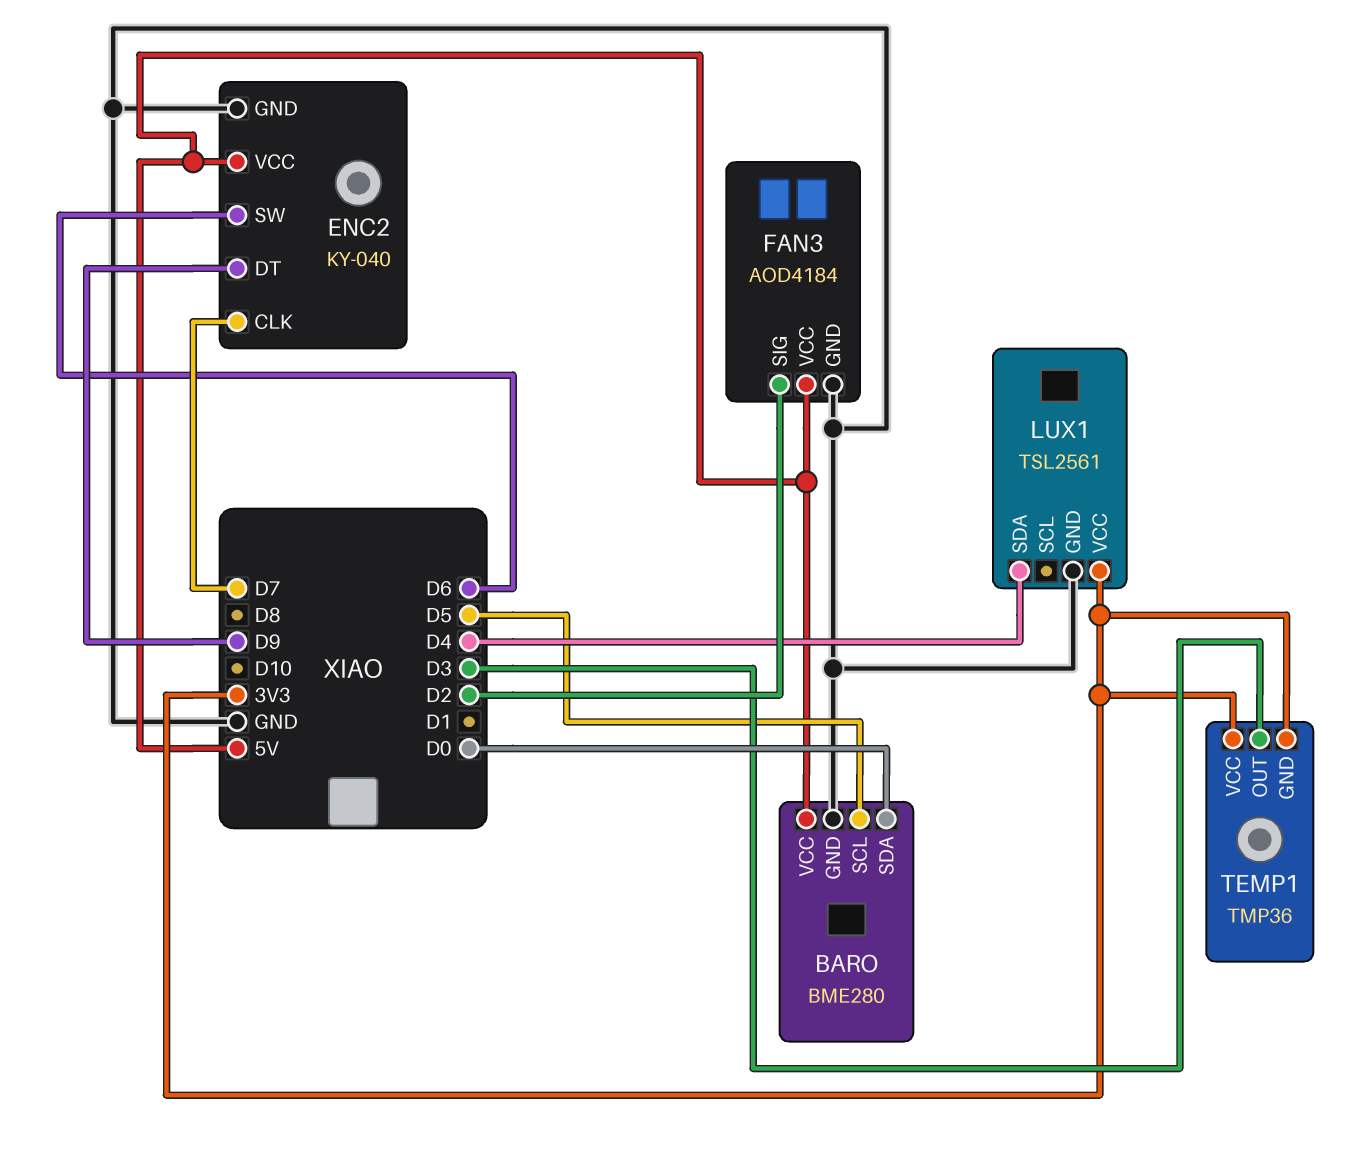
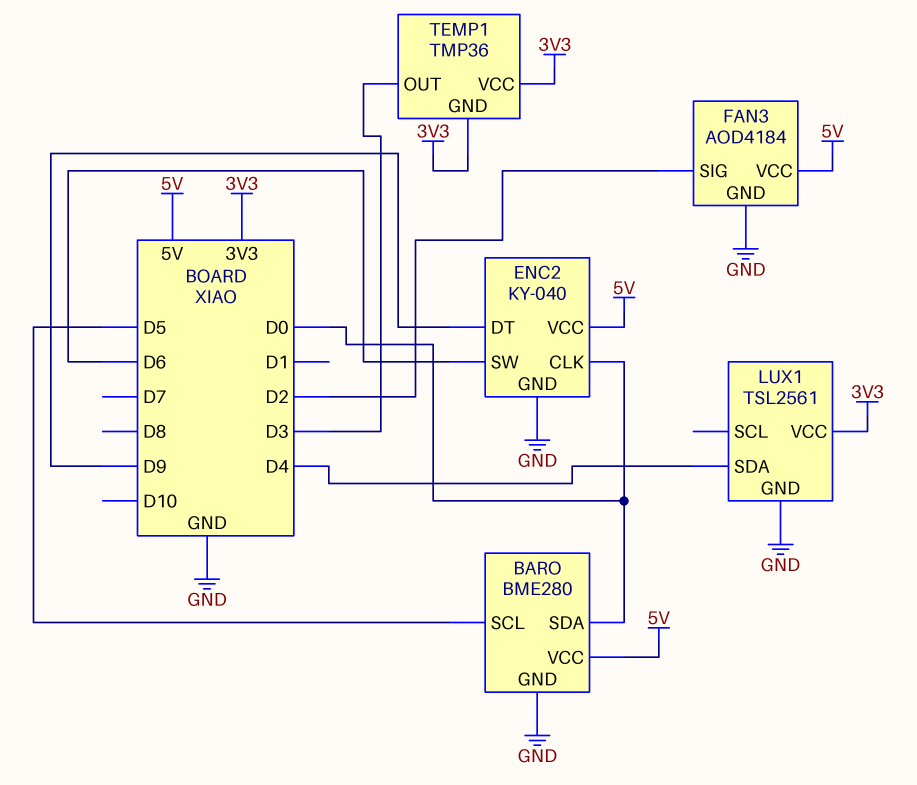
ENC2 pin CLK: D7 -> D0

